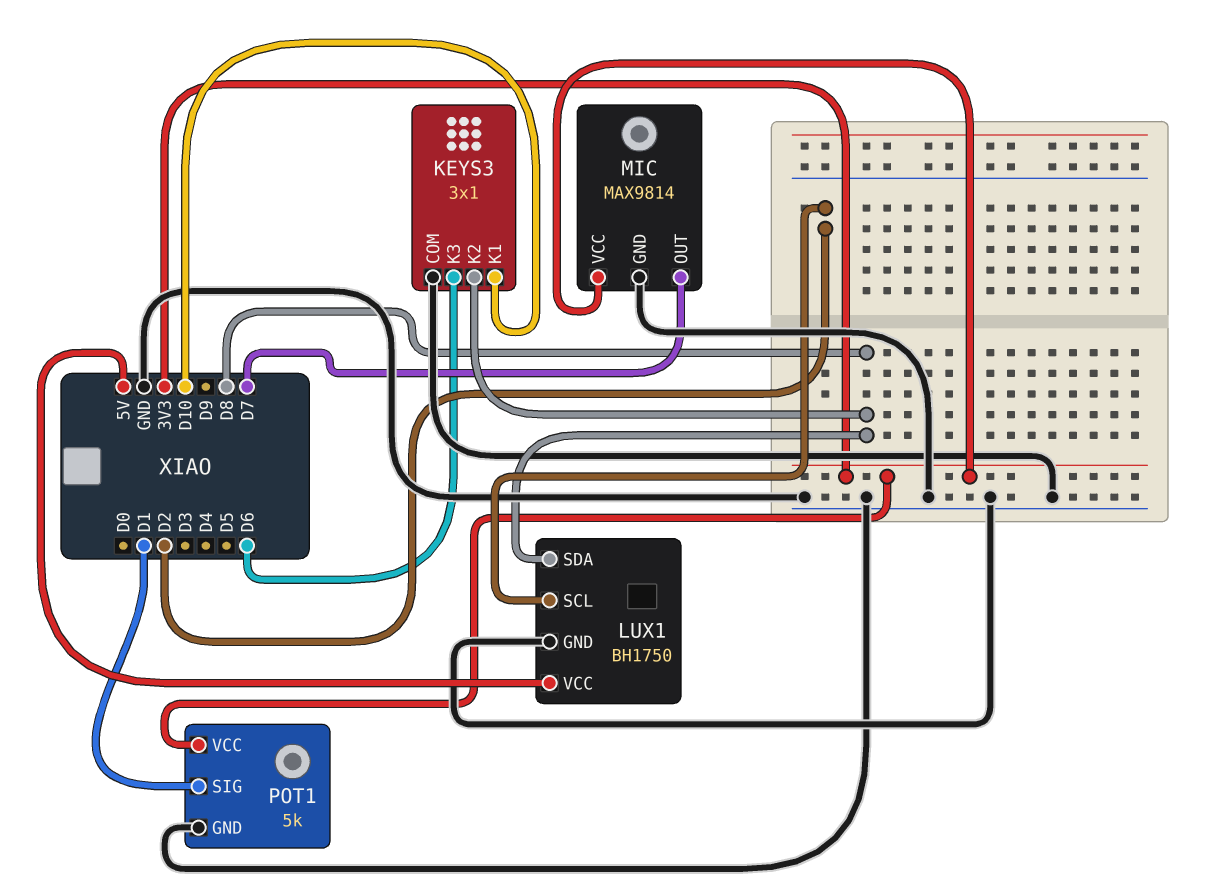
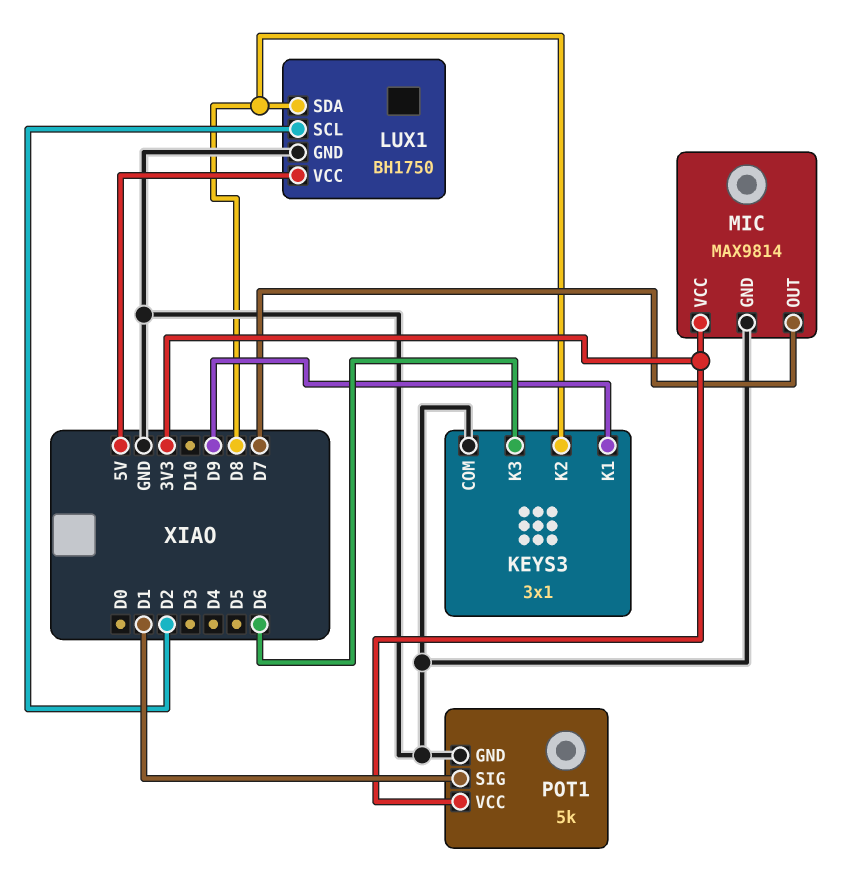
KEYS3 pin K1: D10 -> D9

